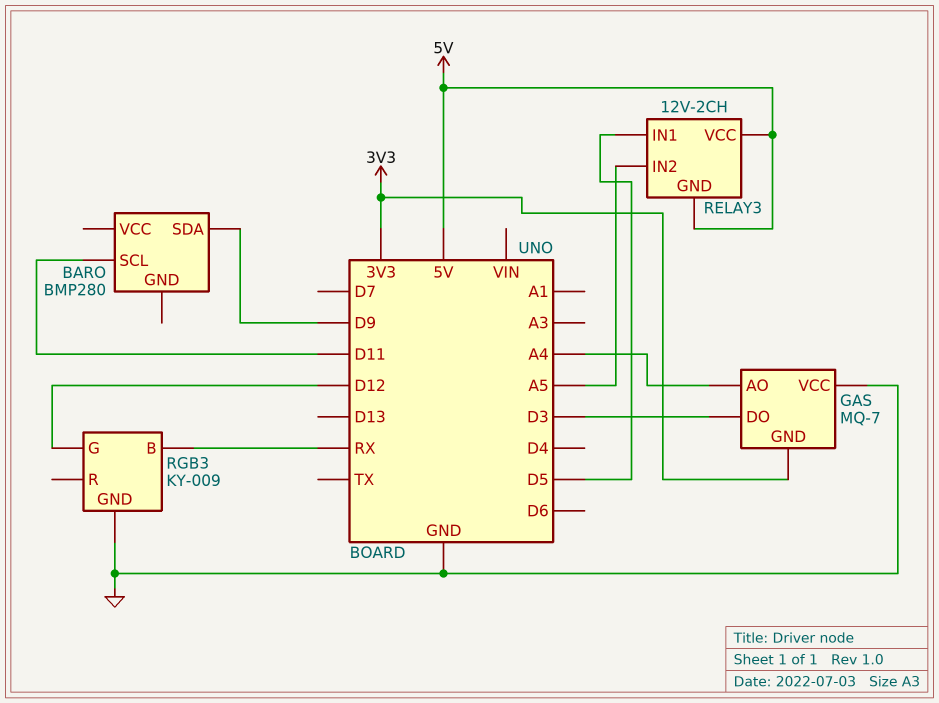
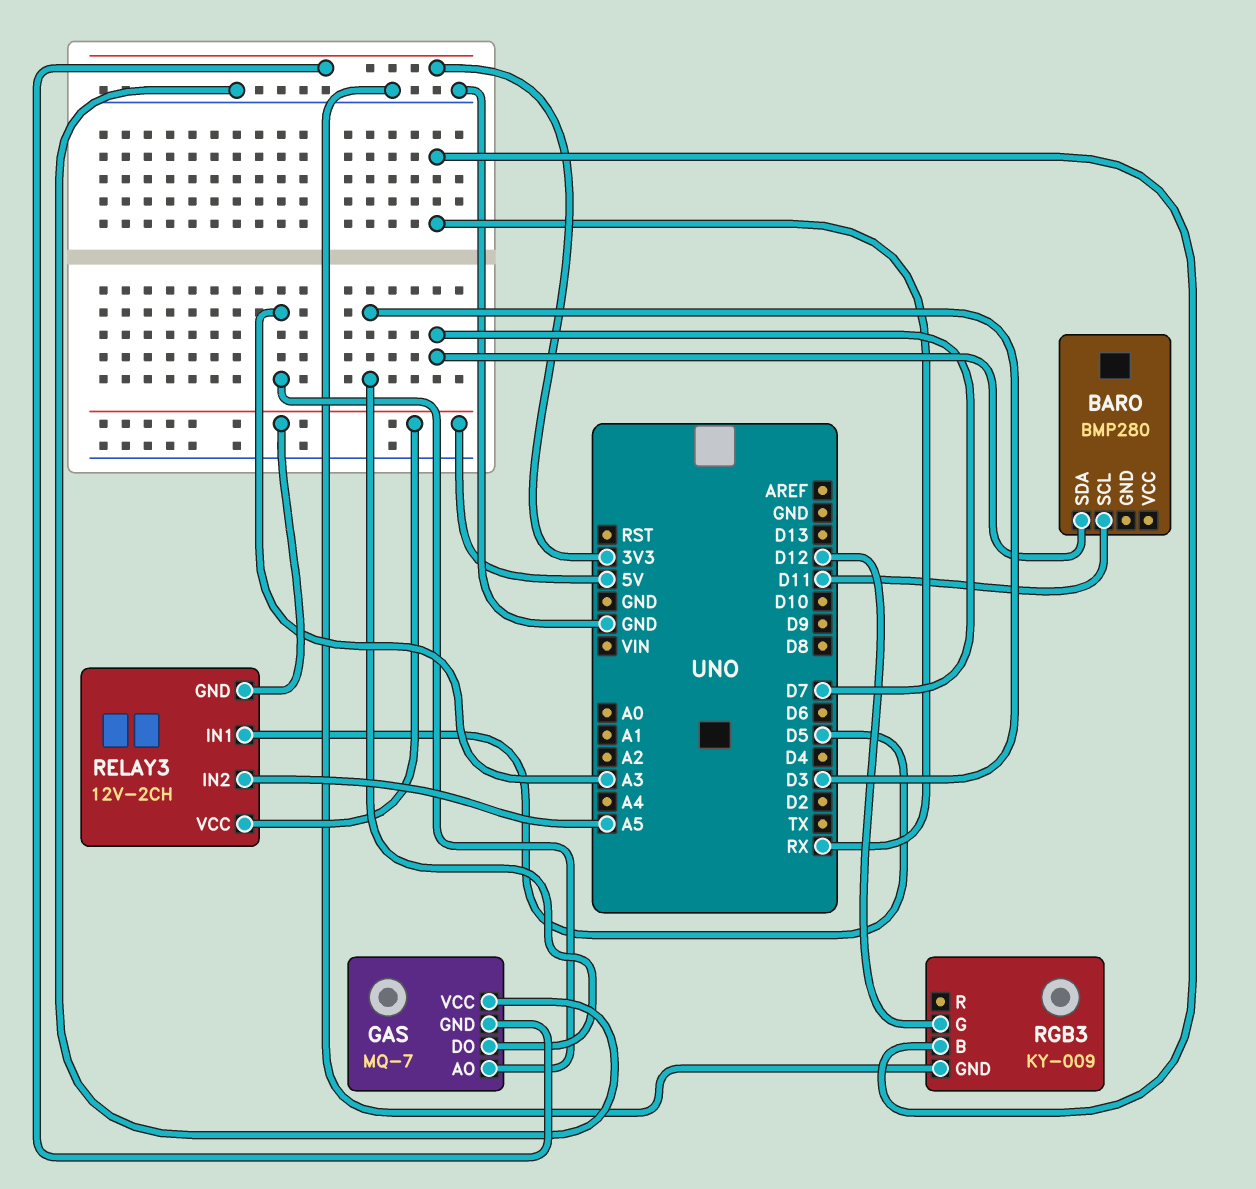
BARO pin SDA: D9 -> D7
GAS pin AO: A4 -> A3

